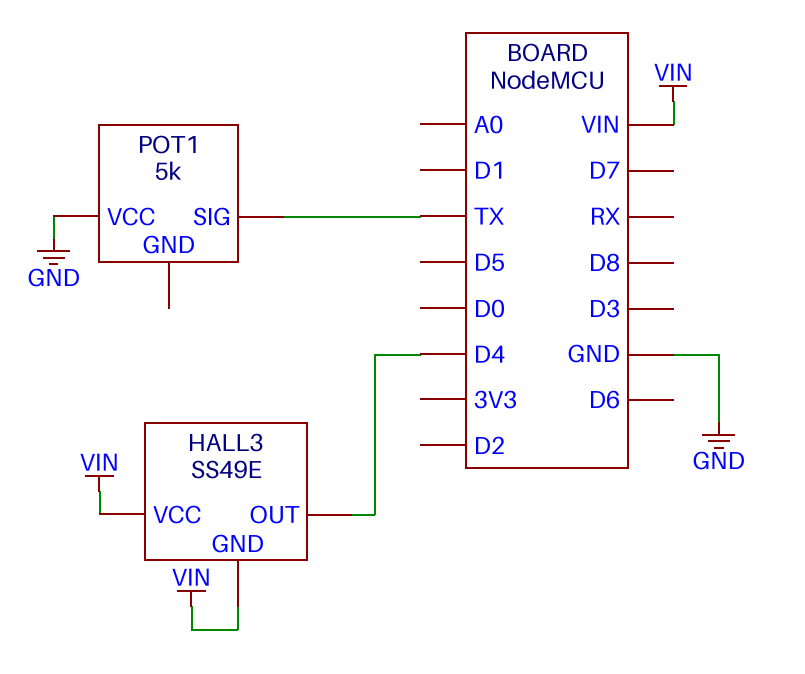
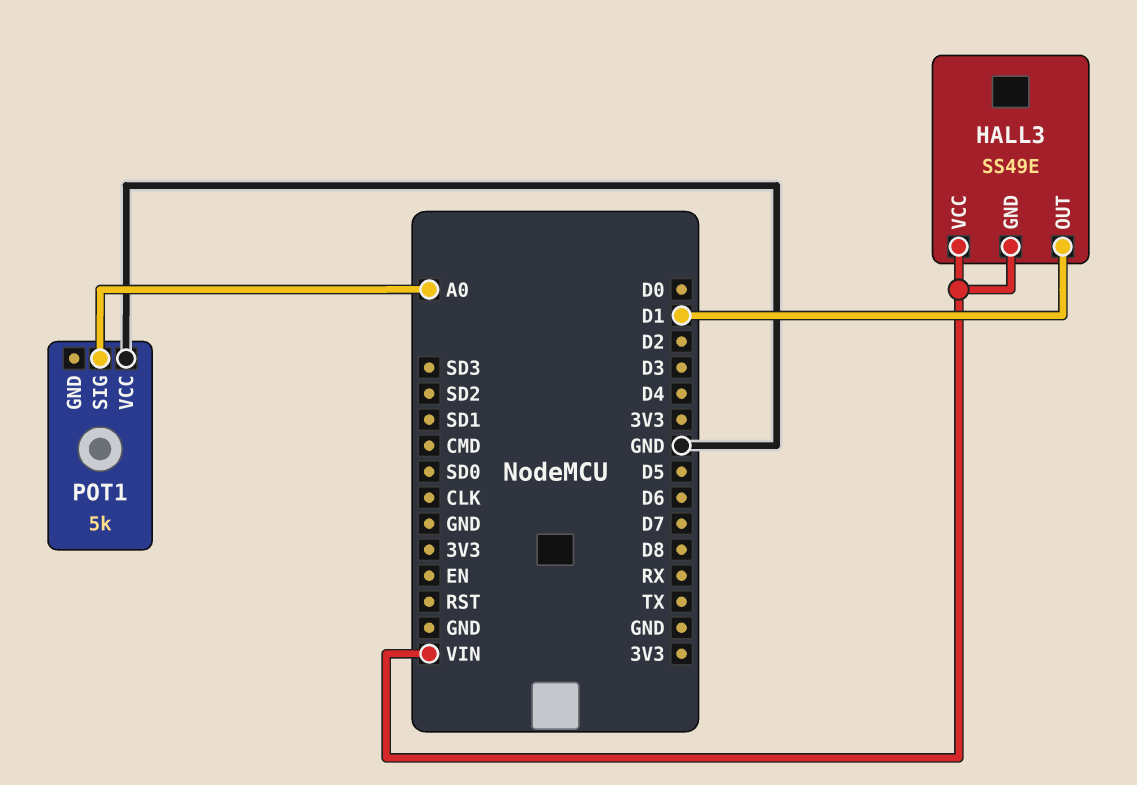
HALL3 pin OUT: D4 -> D1
POT1 pin SIG: TX -> A0

